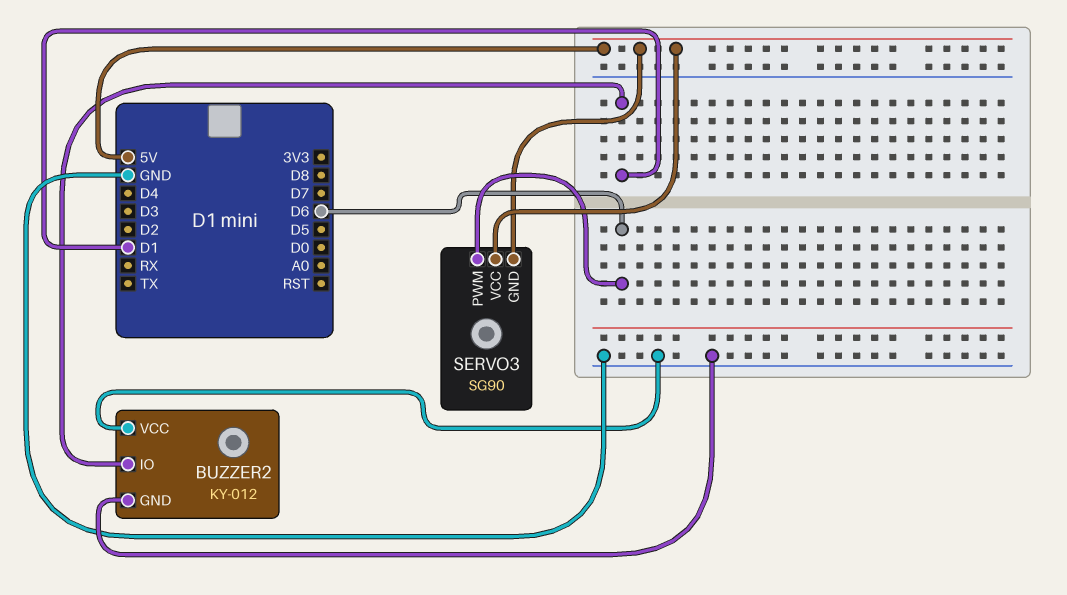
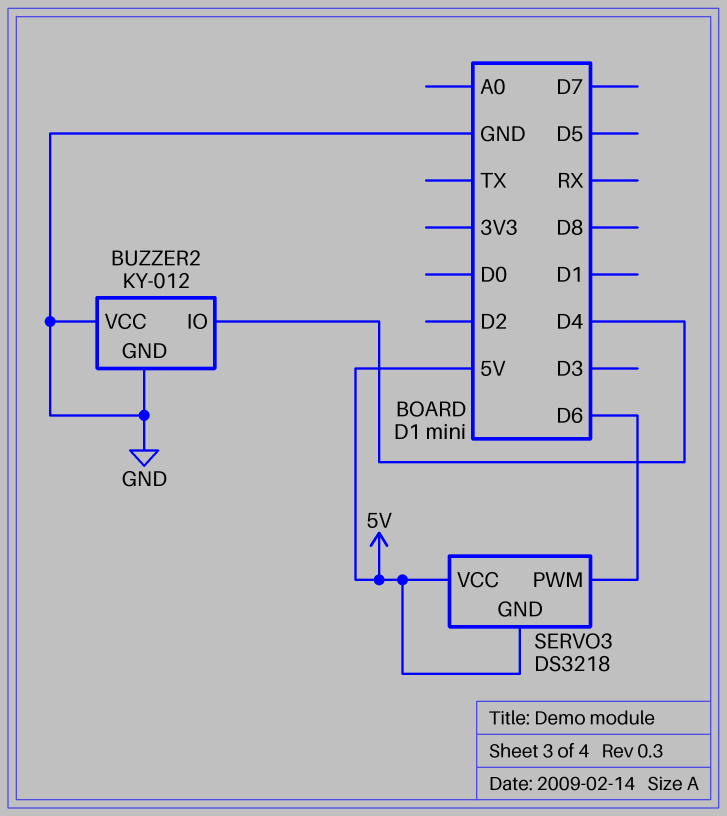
BUZZER2 pin IO: D1 -> D4
SERVO3: SG90 -> DS3218

